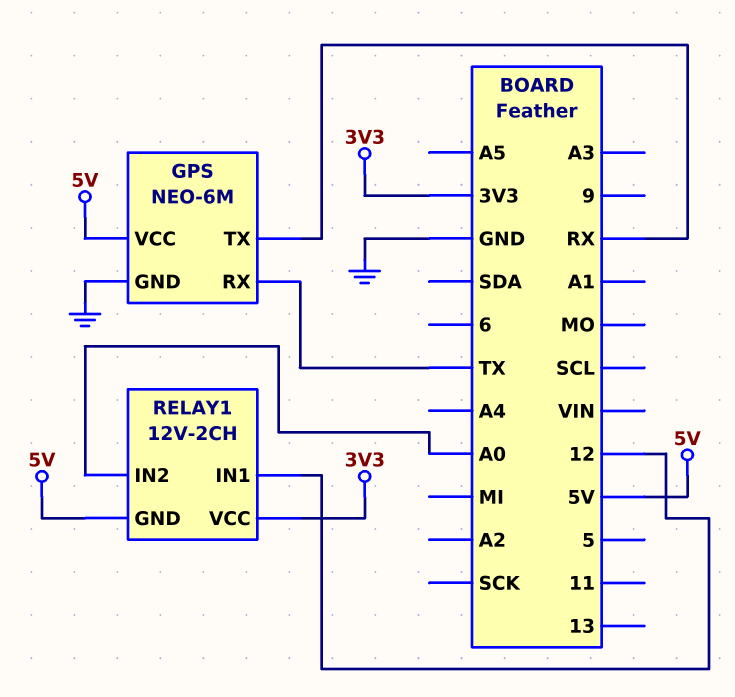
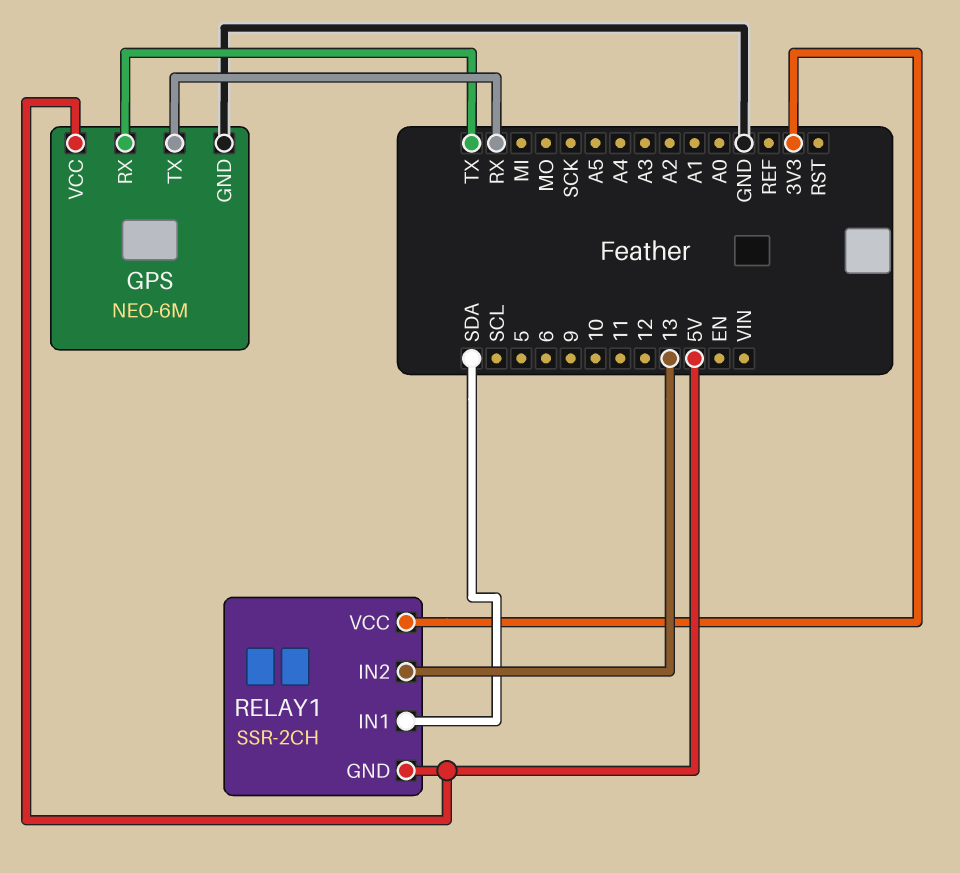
RELAY1: 12V-2CH -> SSR-2CH
RELAY1 pin IN1: 12 -> SDA
RELAY1 pin IN2: A0 -> 13

